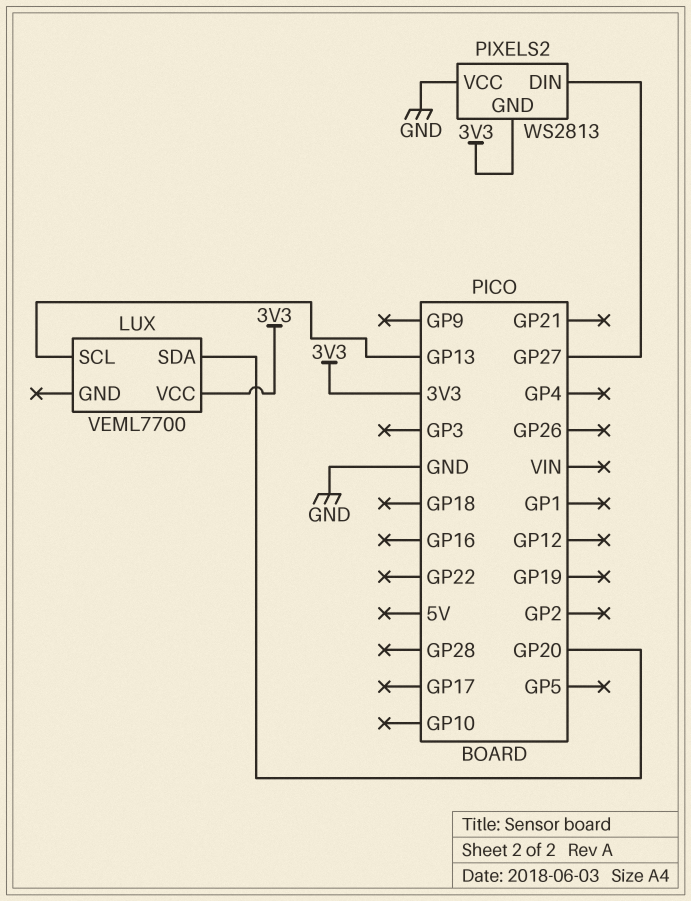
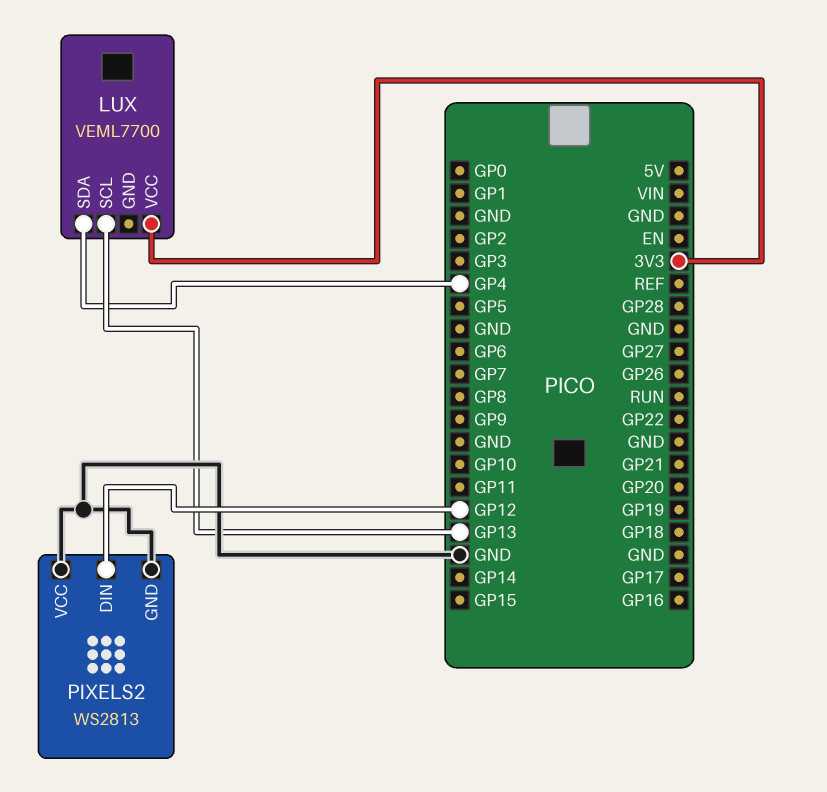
LUX pin SDA: GP20 -> GP4
PIXELS2 pin DIN: GP27 -> GP12
PIXELS2 pin GND: 3V3 -> GND

